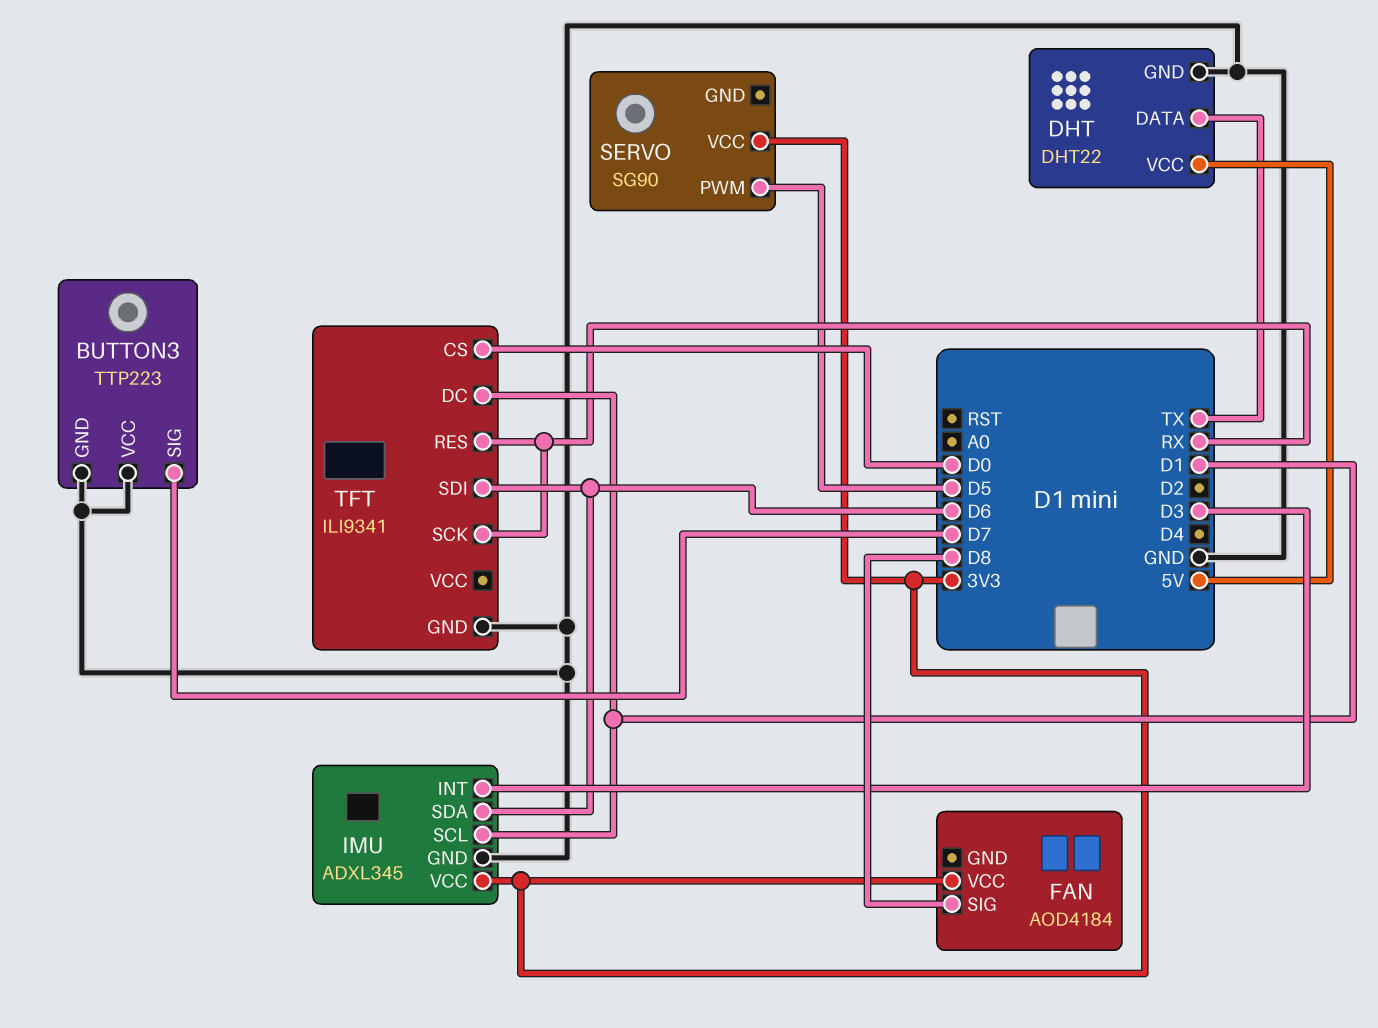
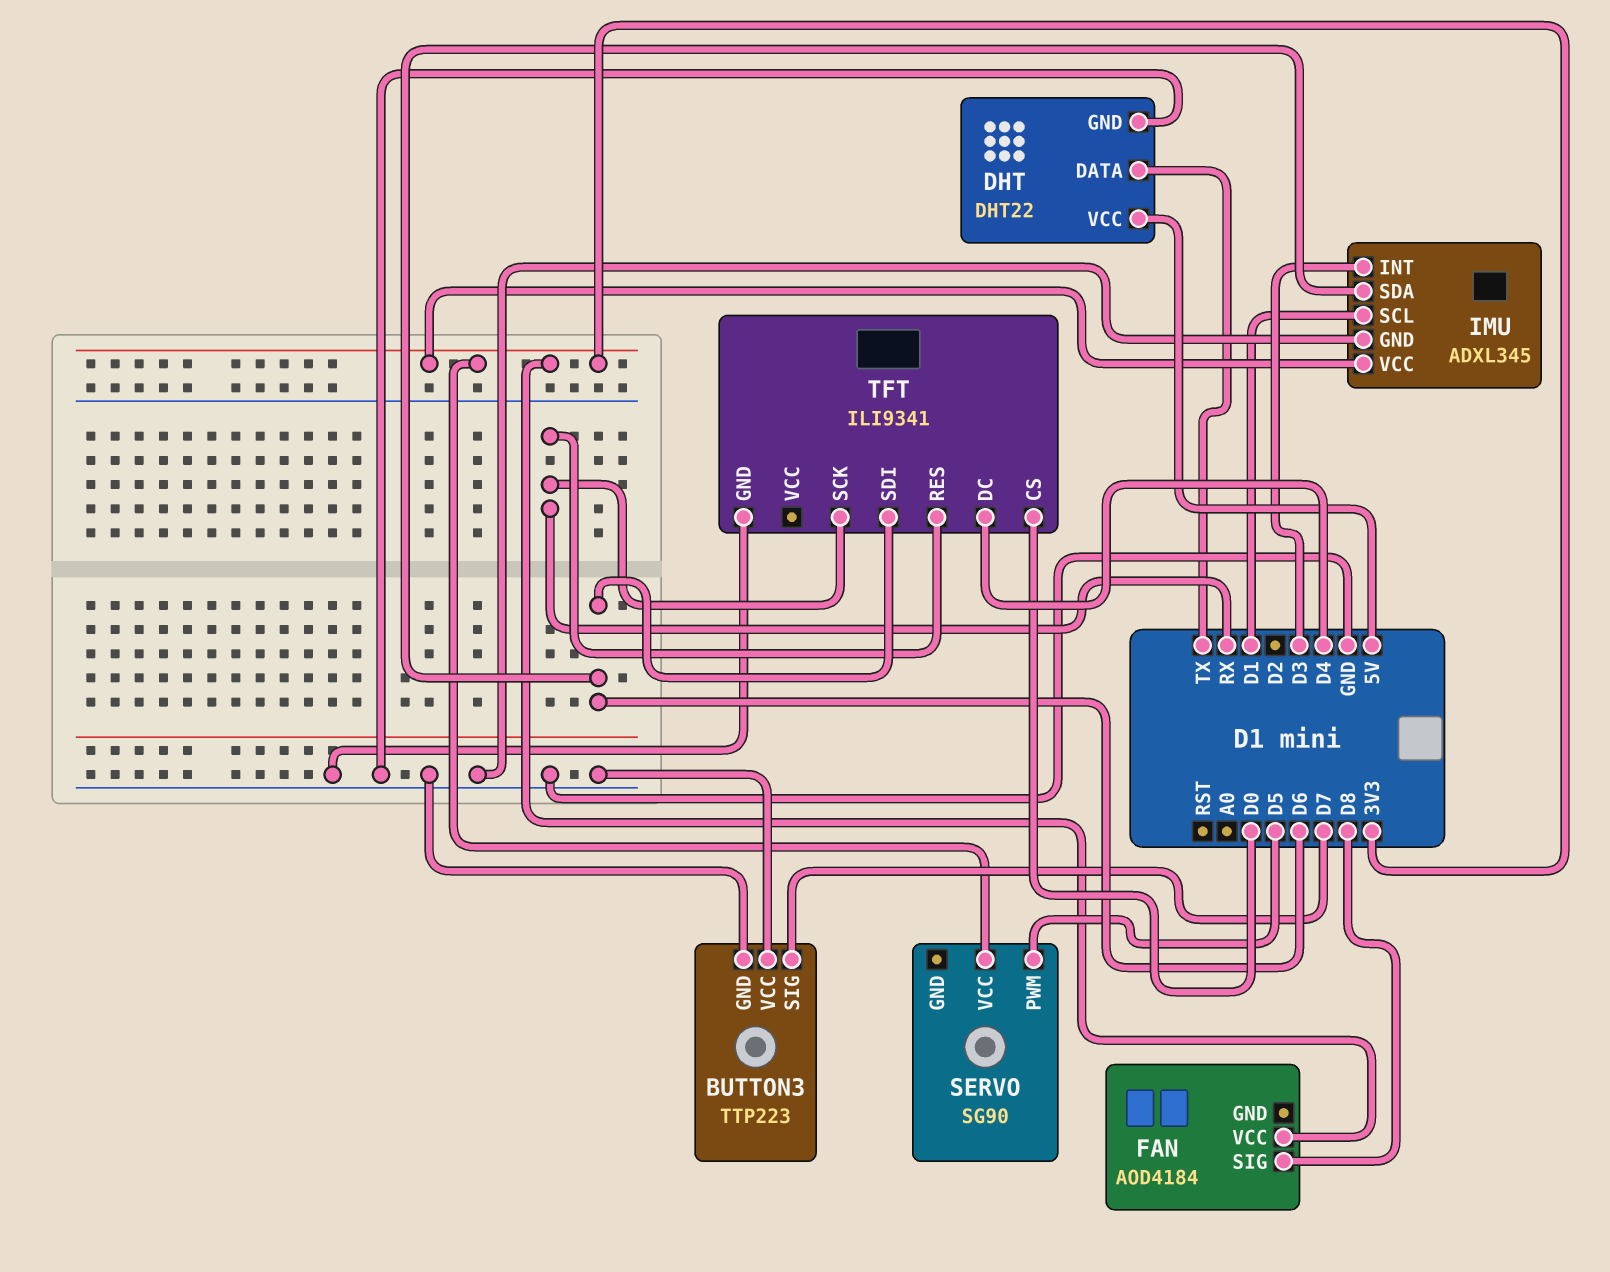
TFT pin DC: D1 -> D4

